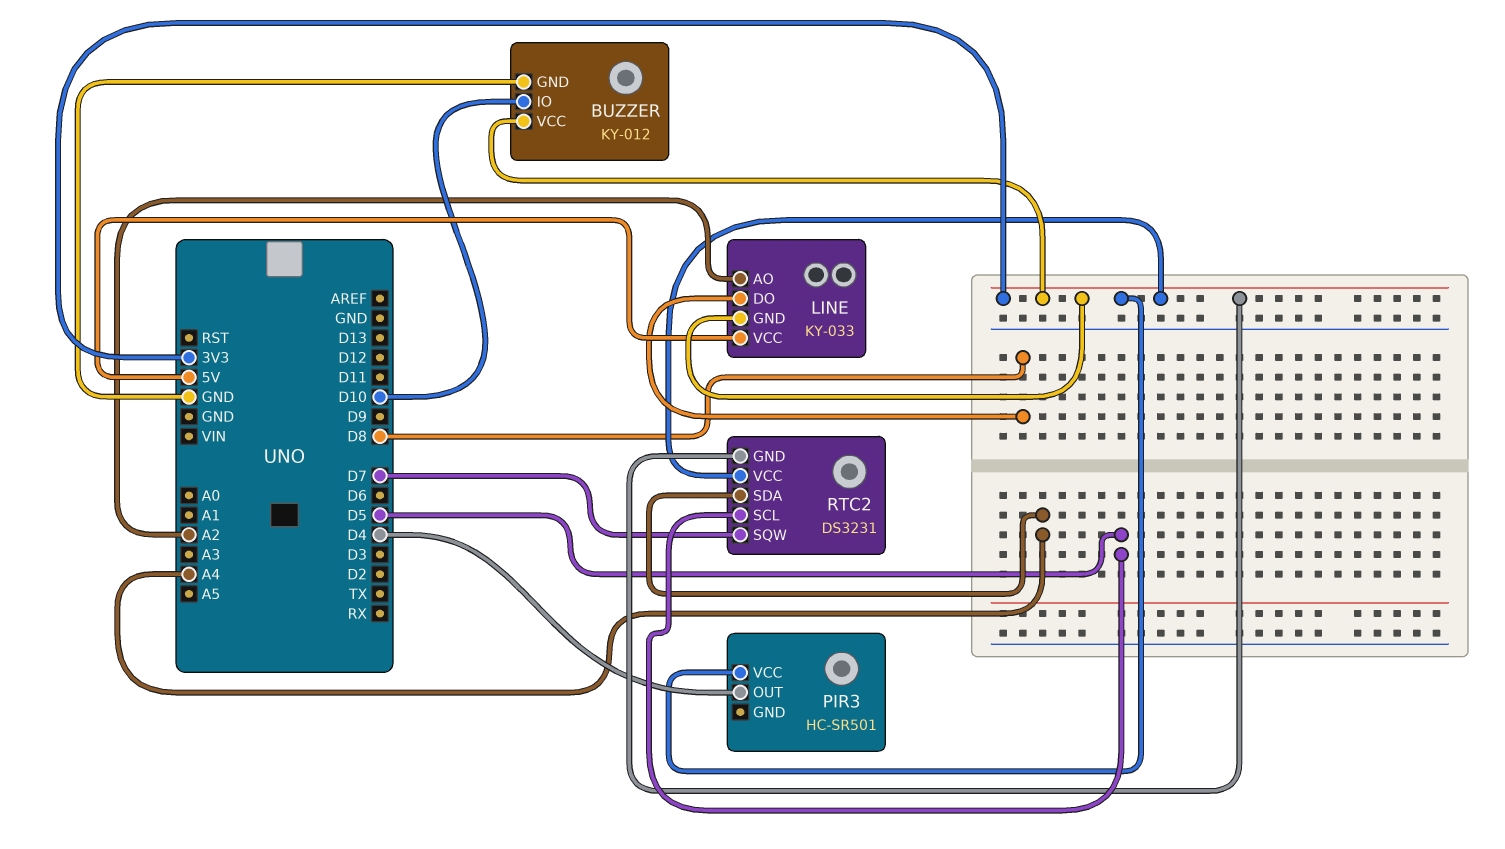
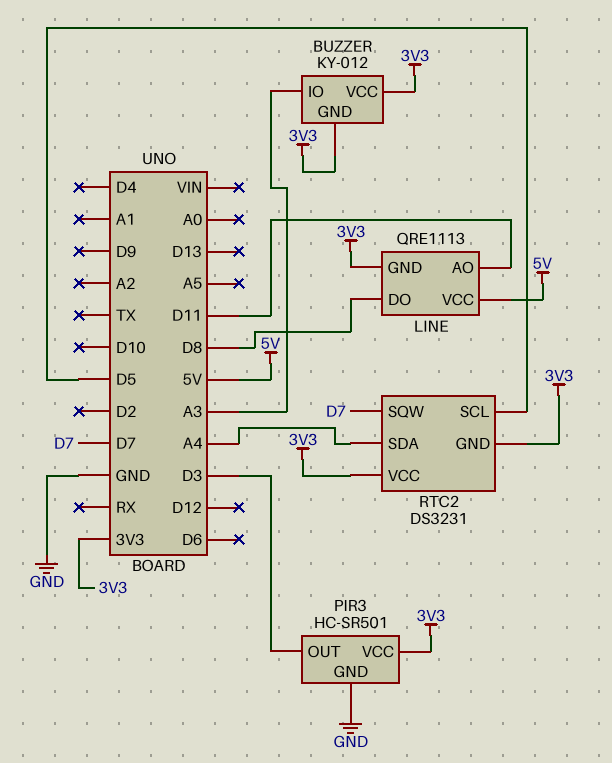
BUZZER pin GND: GND -> 3V3
BUZZER pin IO: D10 -> A3
LINE: KY-033 -> QRE1113
LINE pin AO: A2 -> D11
PIR3 pin GND: none -> GND
PIR3 pin OUT: D4 -> D3

